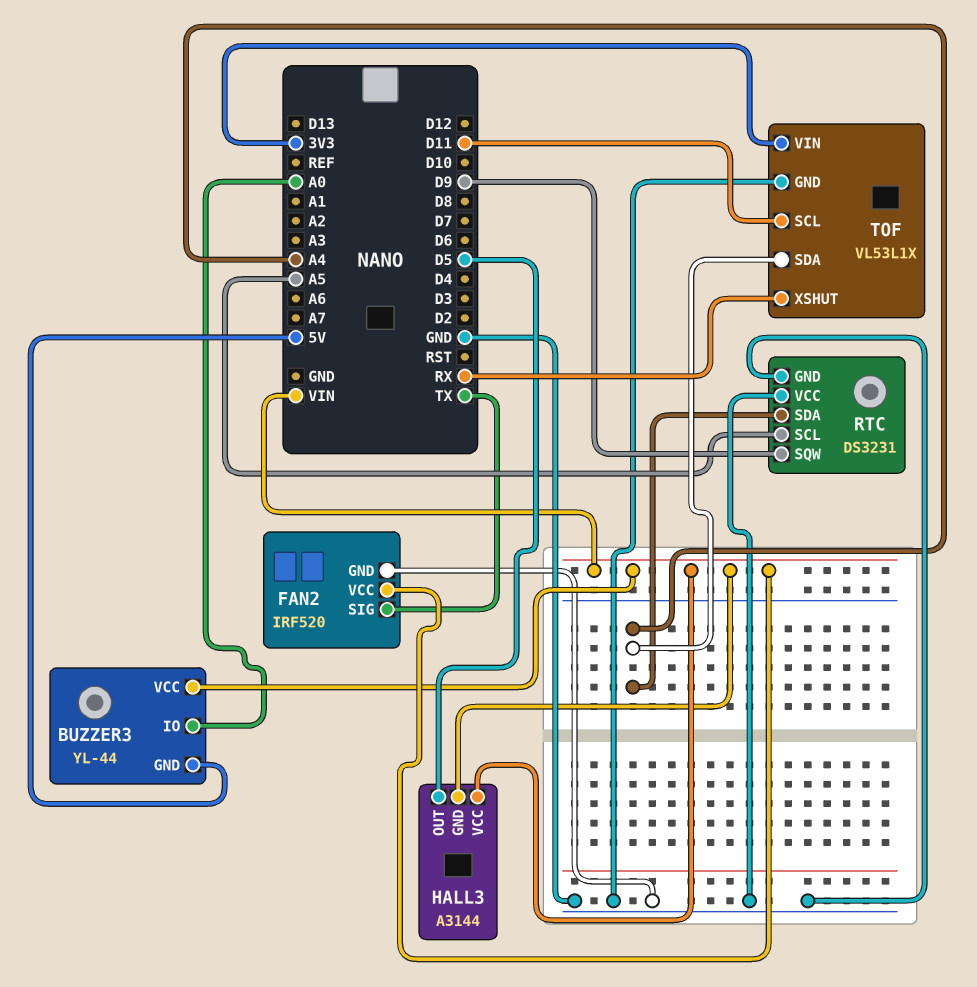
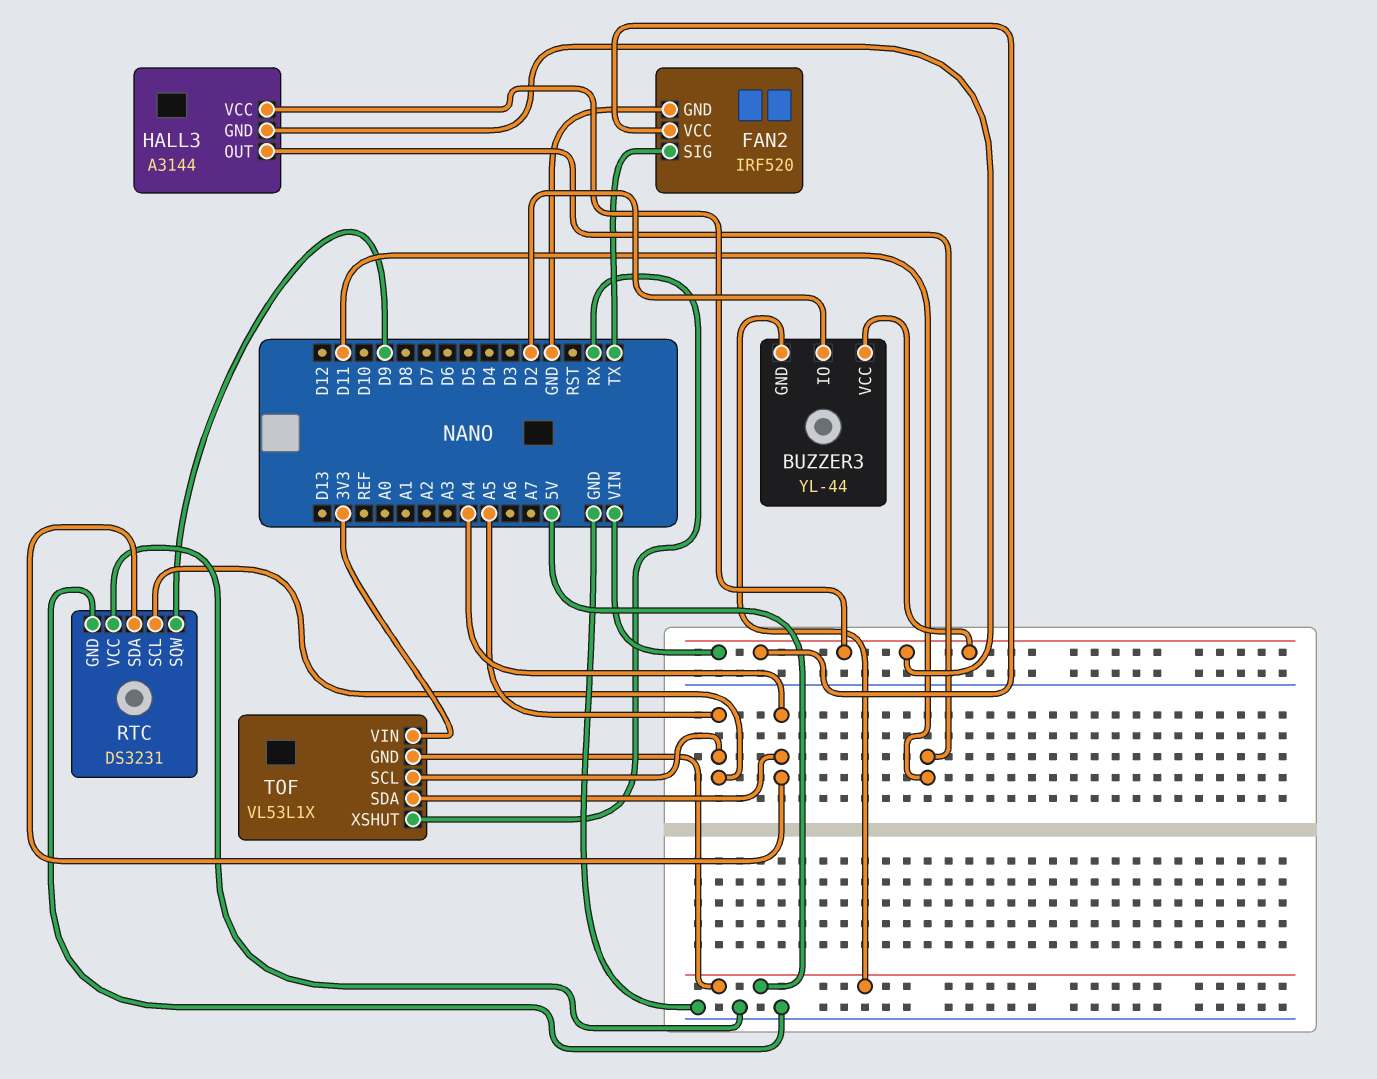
BUZZER3 pin IO: A0 -> D2
HALL3 pin OUT: D5 -> D11
TOF pin GND: GND -> 5V
TOF pin SCL: D11 -> A5

